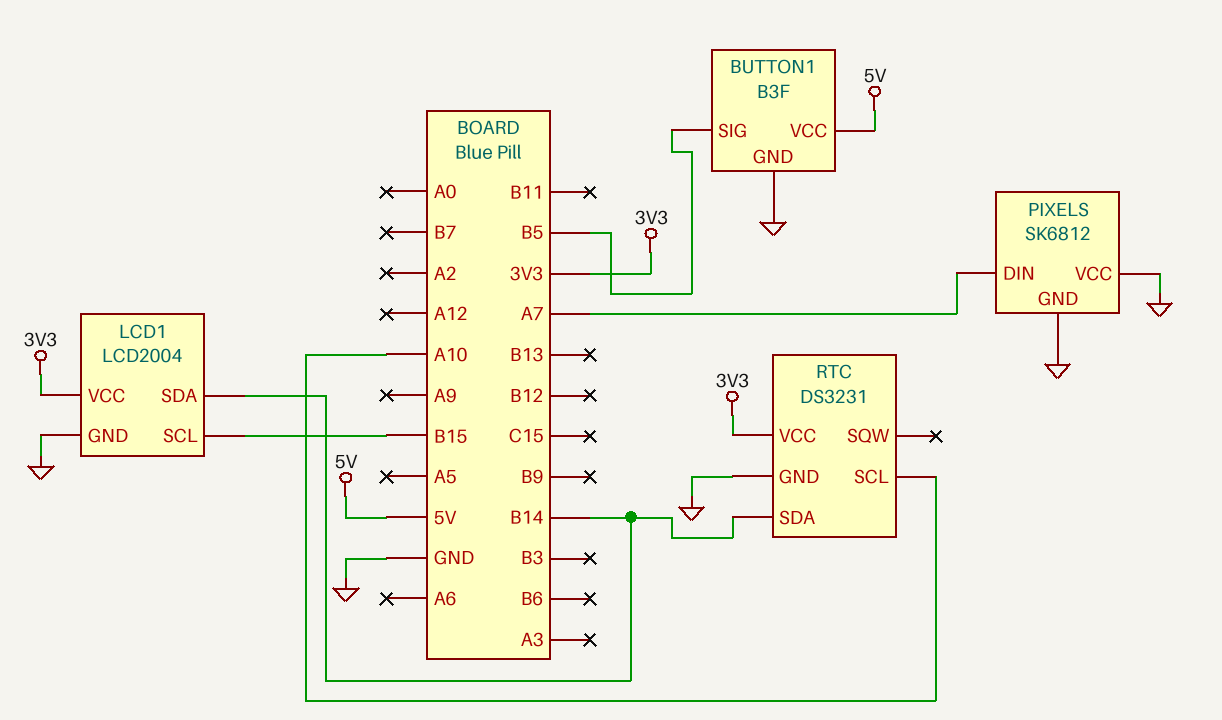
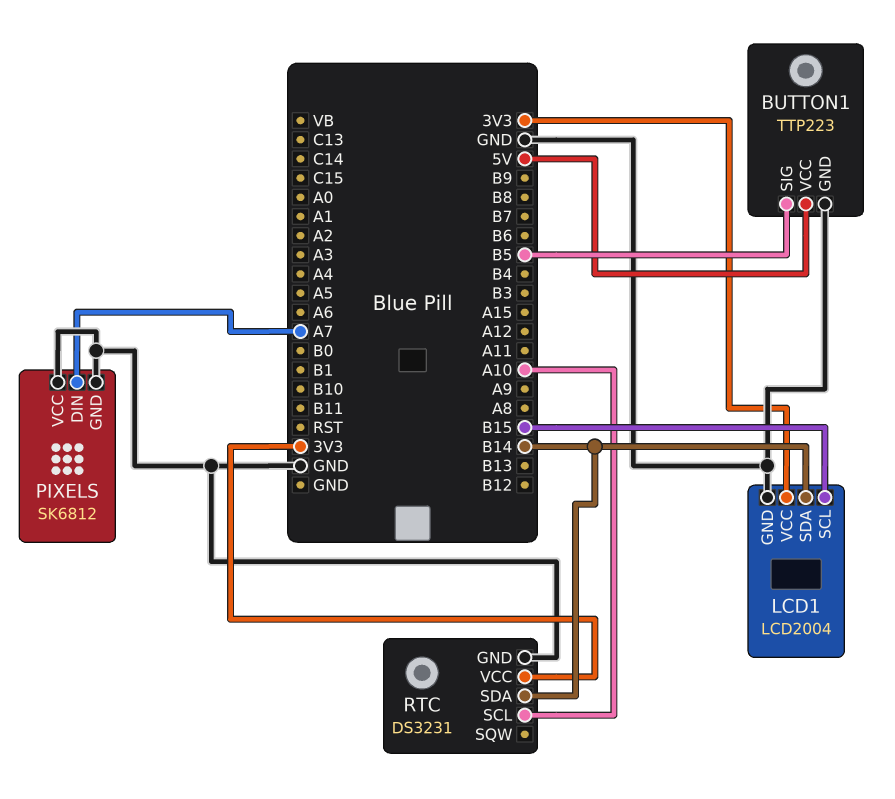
BUTTON1: B3F -> TTP223

